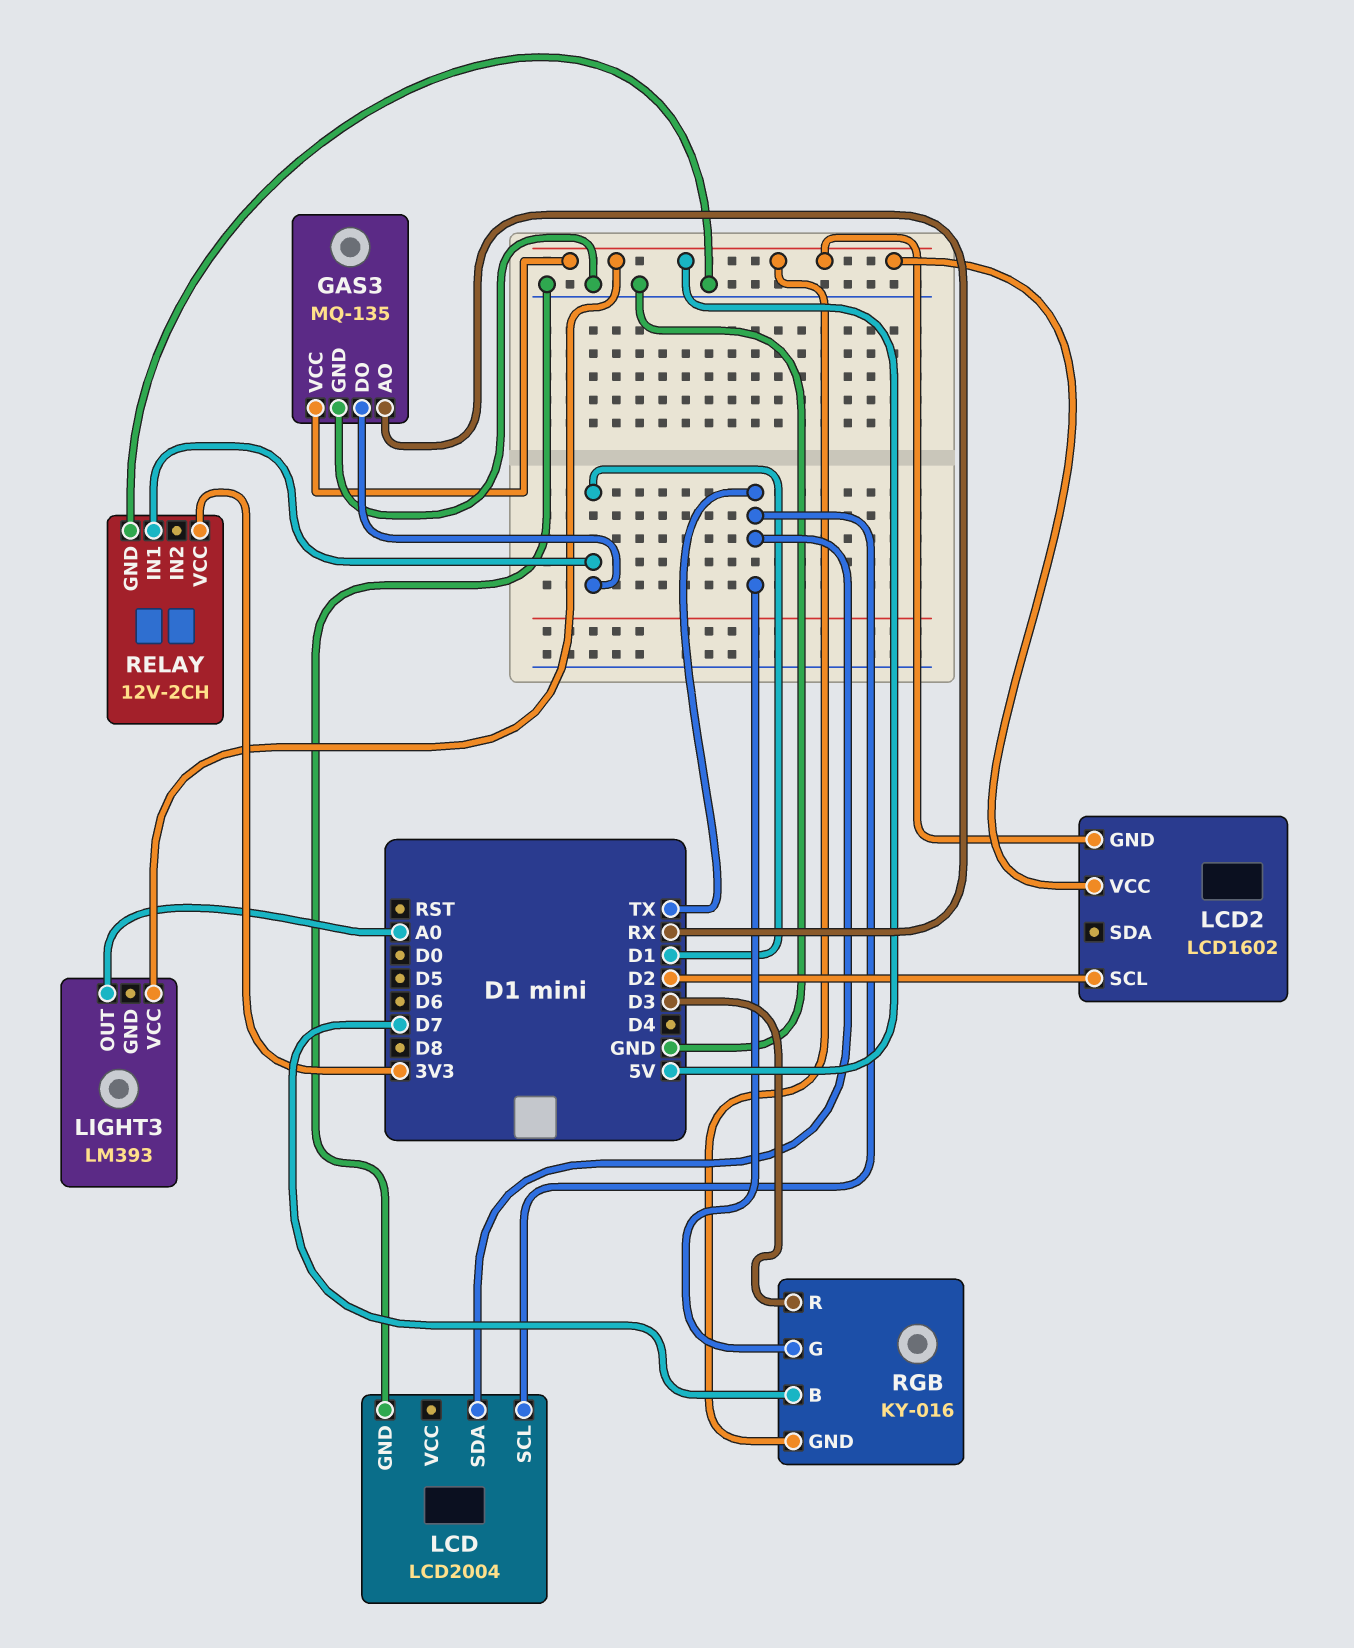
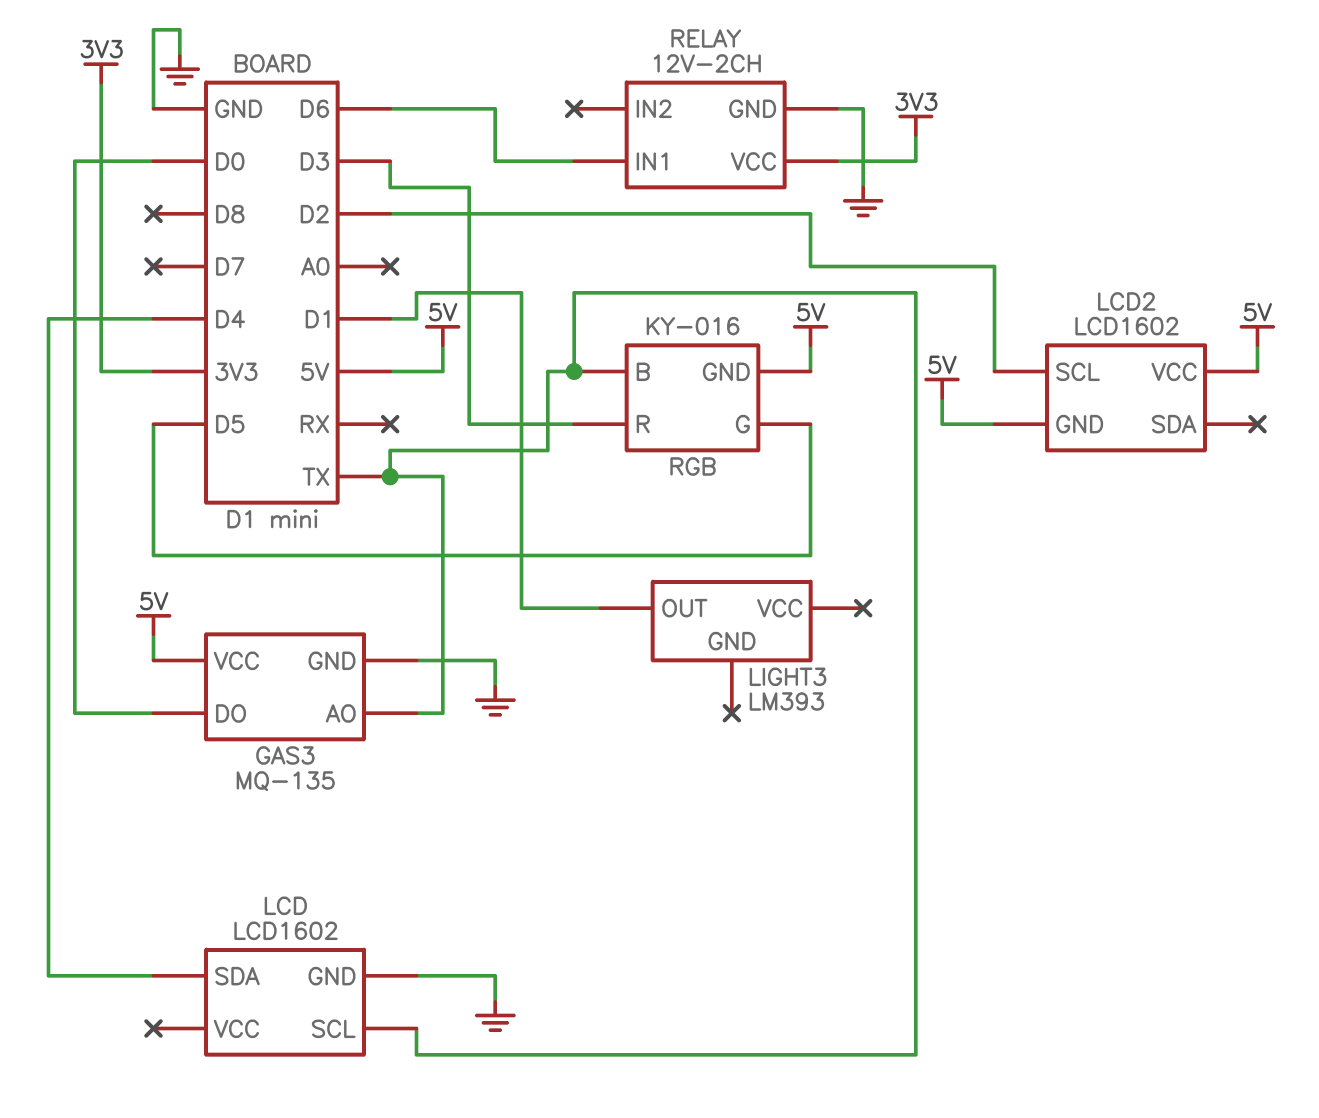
GAS3 pin AO: RX -> TX
GAS3 pin DO: D1 -> D0
LCD: LCD2004 -> LCD1602
LCD pin SDA: TX -> D4
LIGHT3 pin OUT: A0 -> D1
LIGHT3 pin VCC: 5V -> none
RELAY pin IN1: D1 -> D6
RGB pin B: D7 -> TX
RGB pin G: TX -> D5

